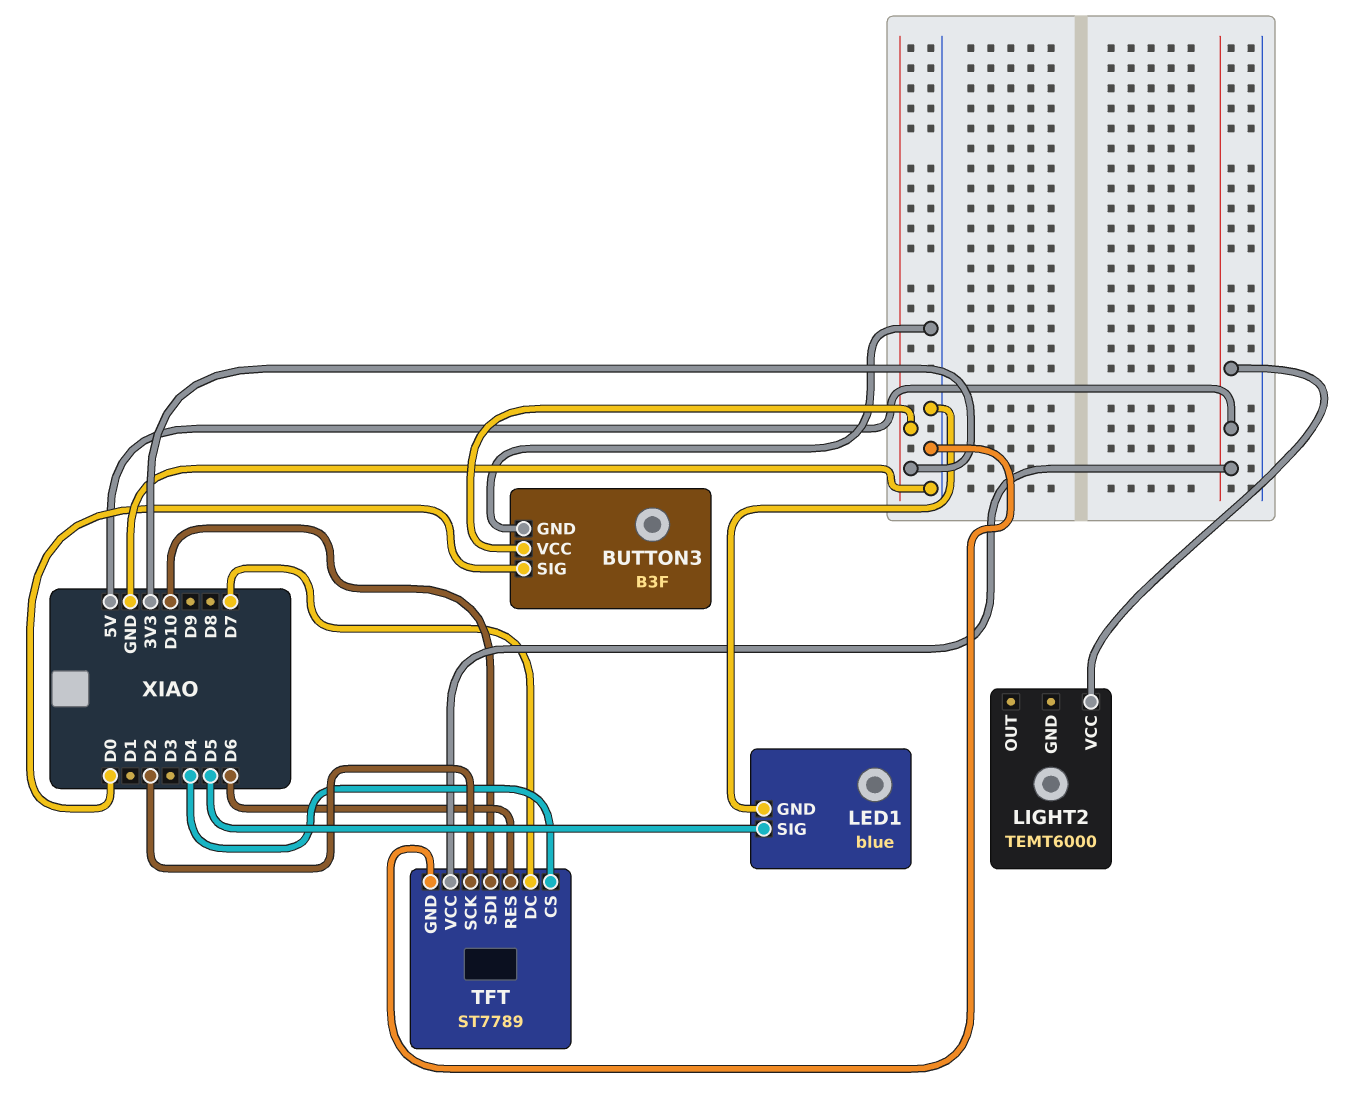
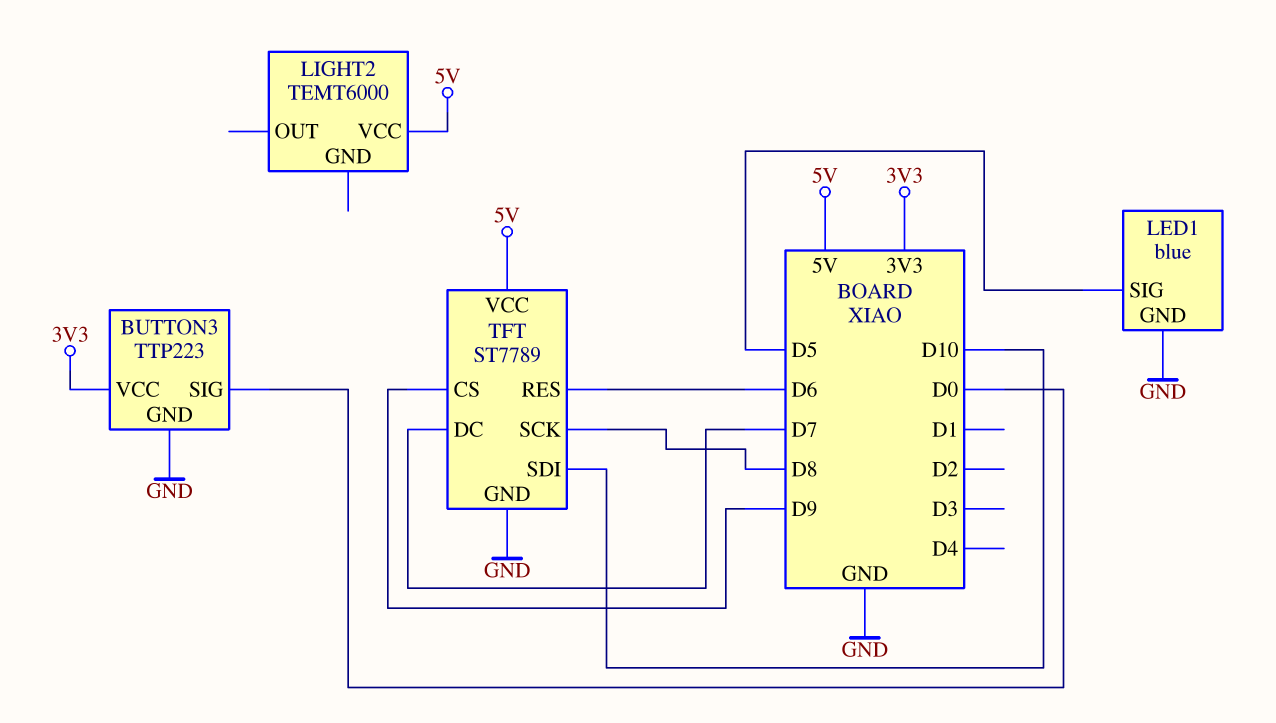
BUTTON3: B3F -> TTP223
TFT pin CS: D4 -> D9
TFT pin SCK: D2 -> D8

